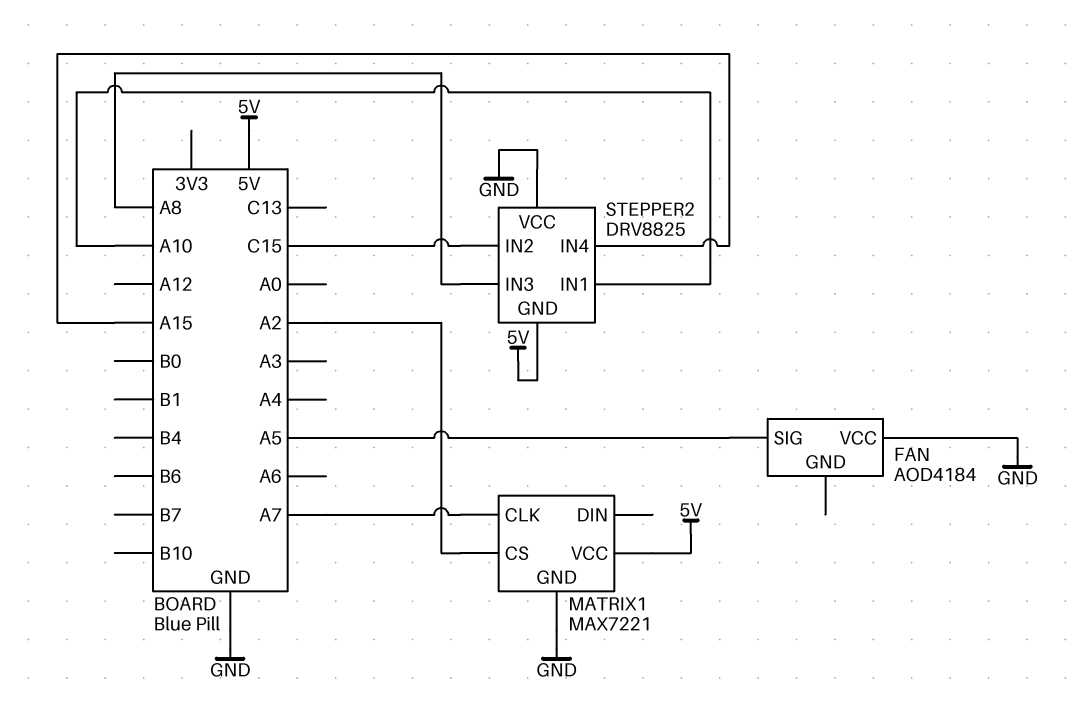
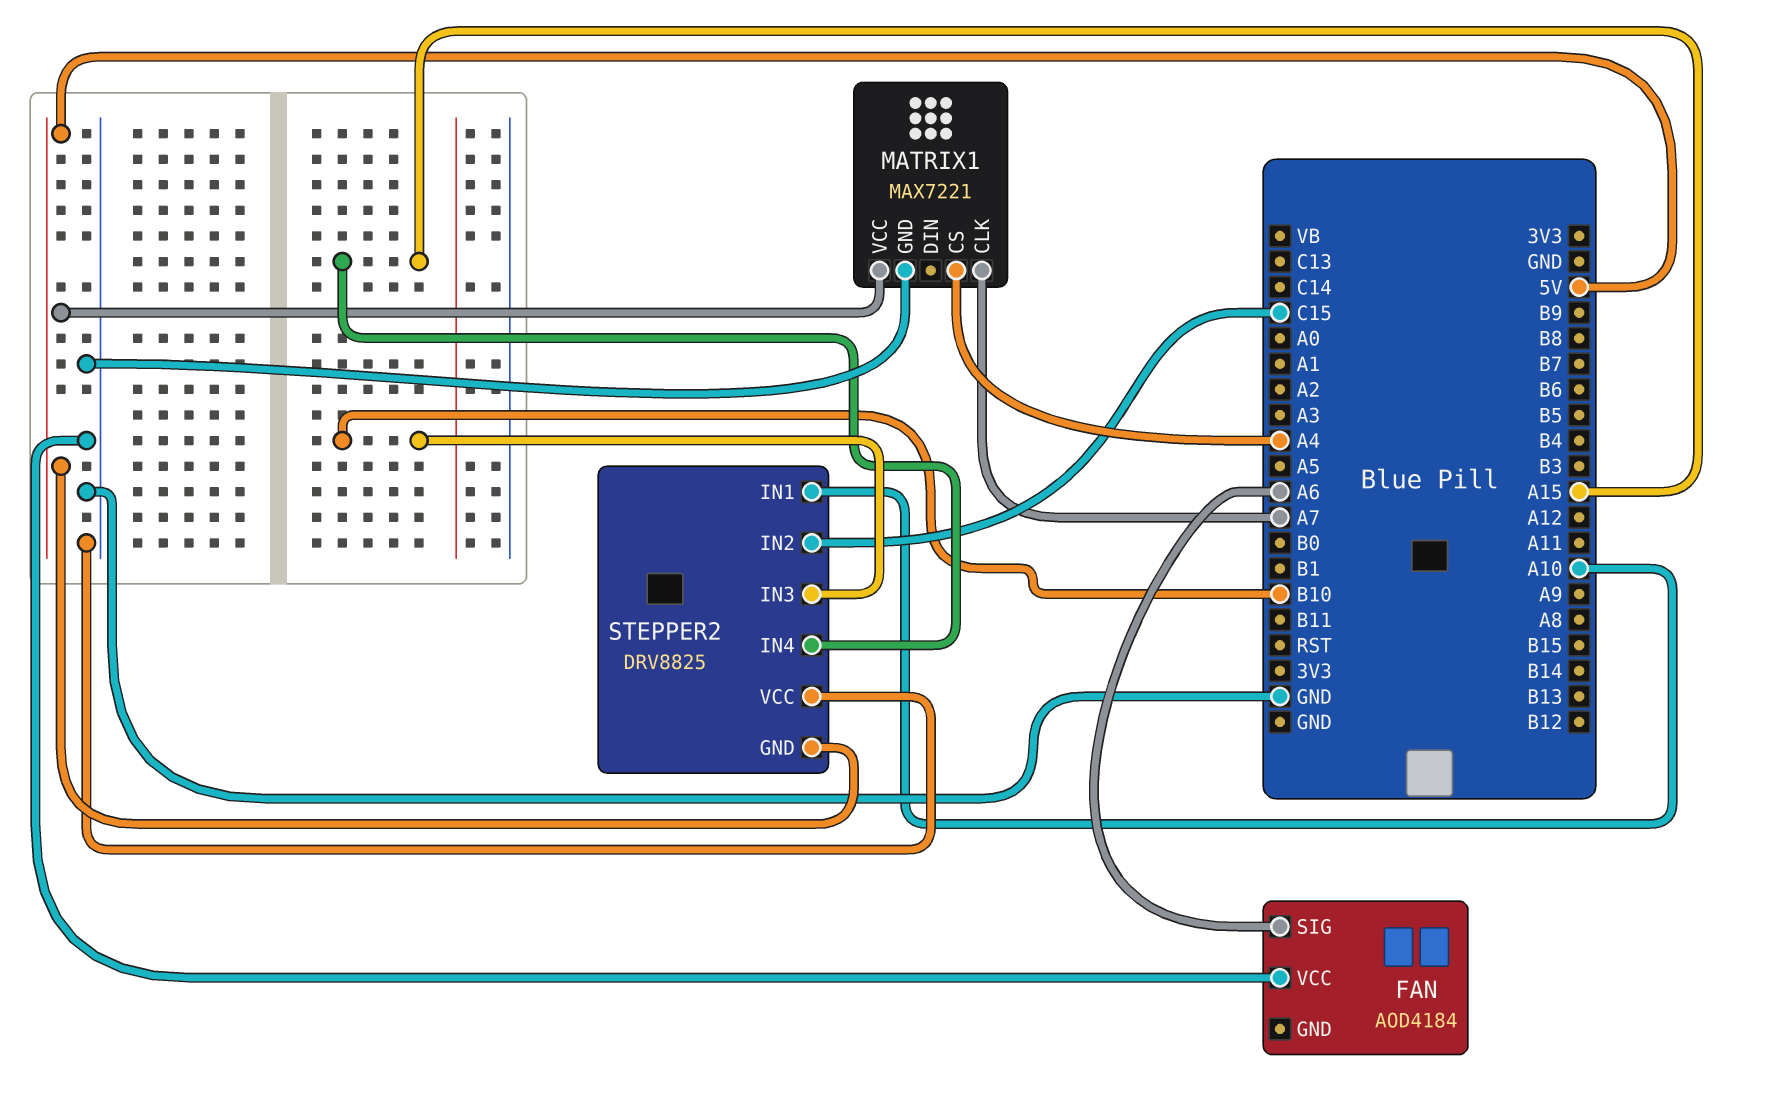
FAN pin SIG: A5 -> A6
MATRIX1 pin CS: A2 -> A4
STEPPER2 pin IN3: A8 -> B10

